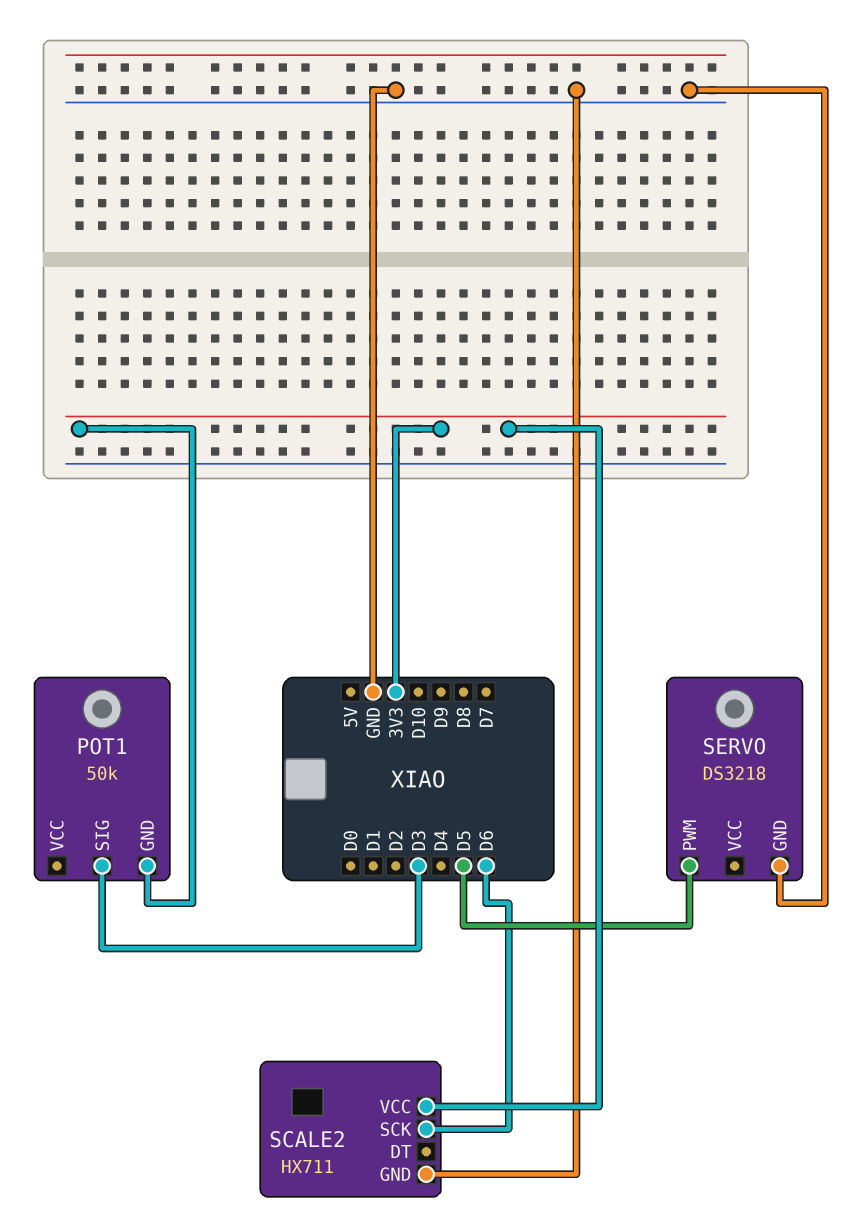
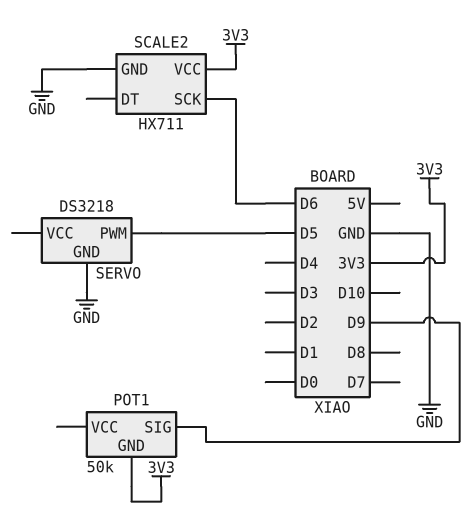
POT1 pin SIG: D3 -> D9

